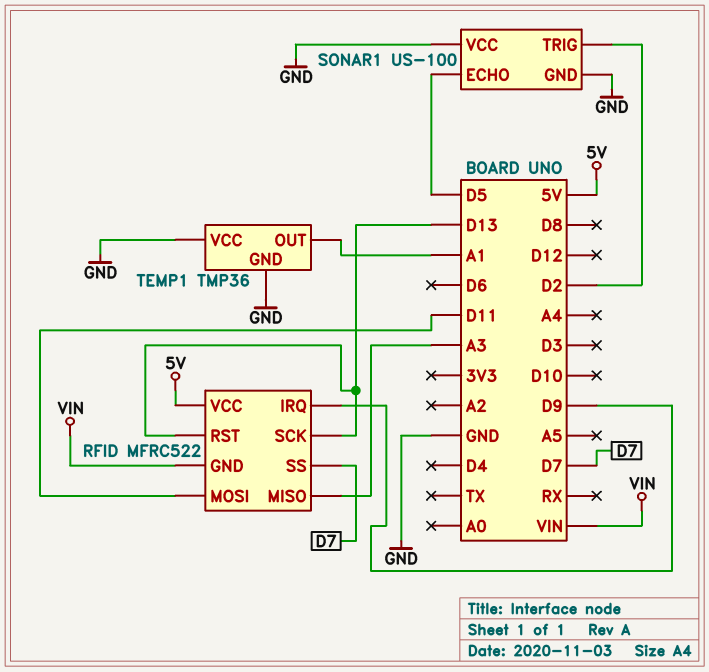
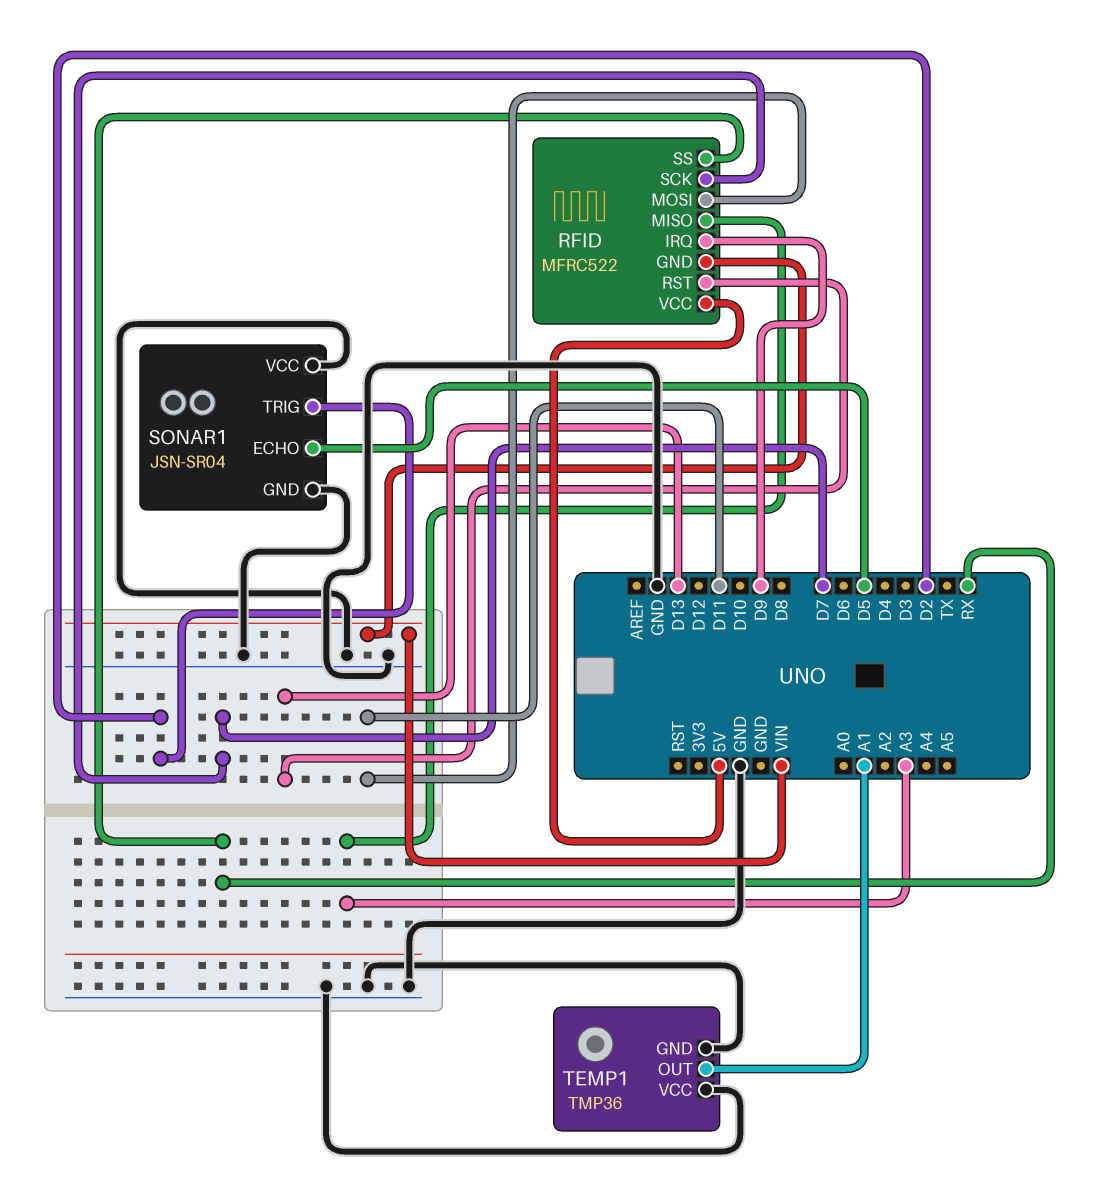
RFID pin SCK: D13 -> D7
RFID pin SS: D7 -> RX
SONAR1: US-100 -> JSN-SR04

